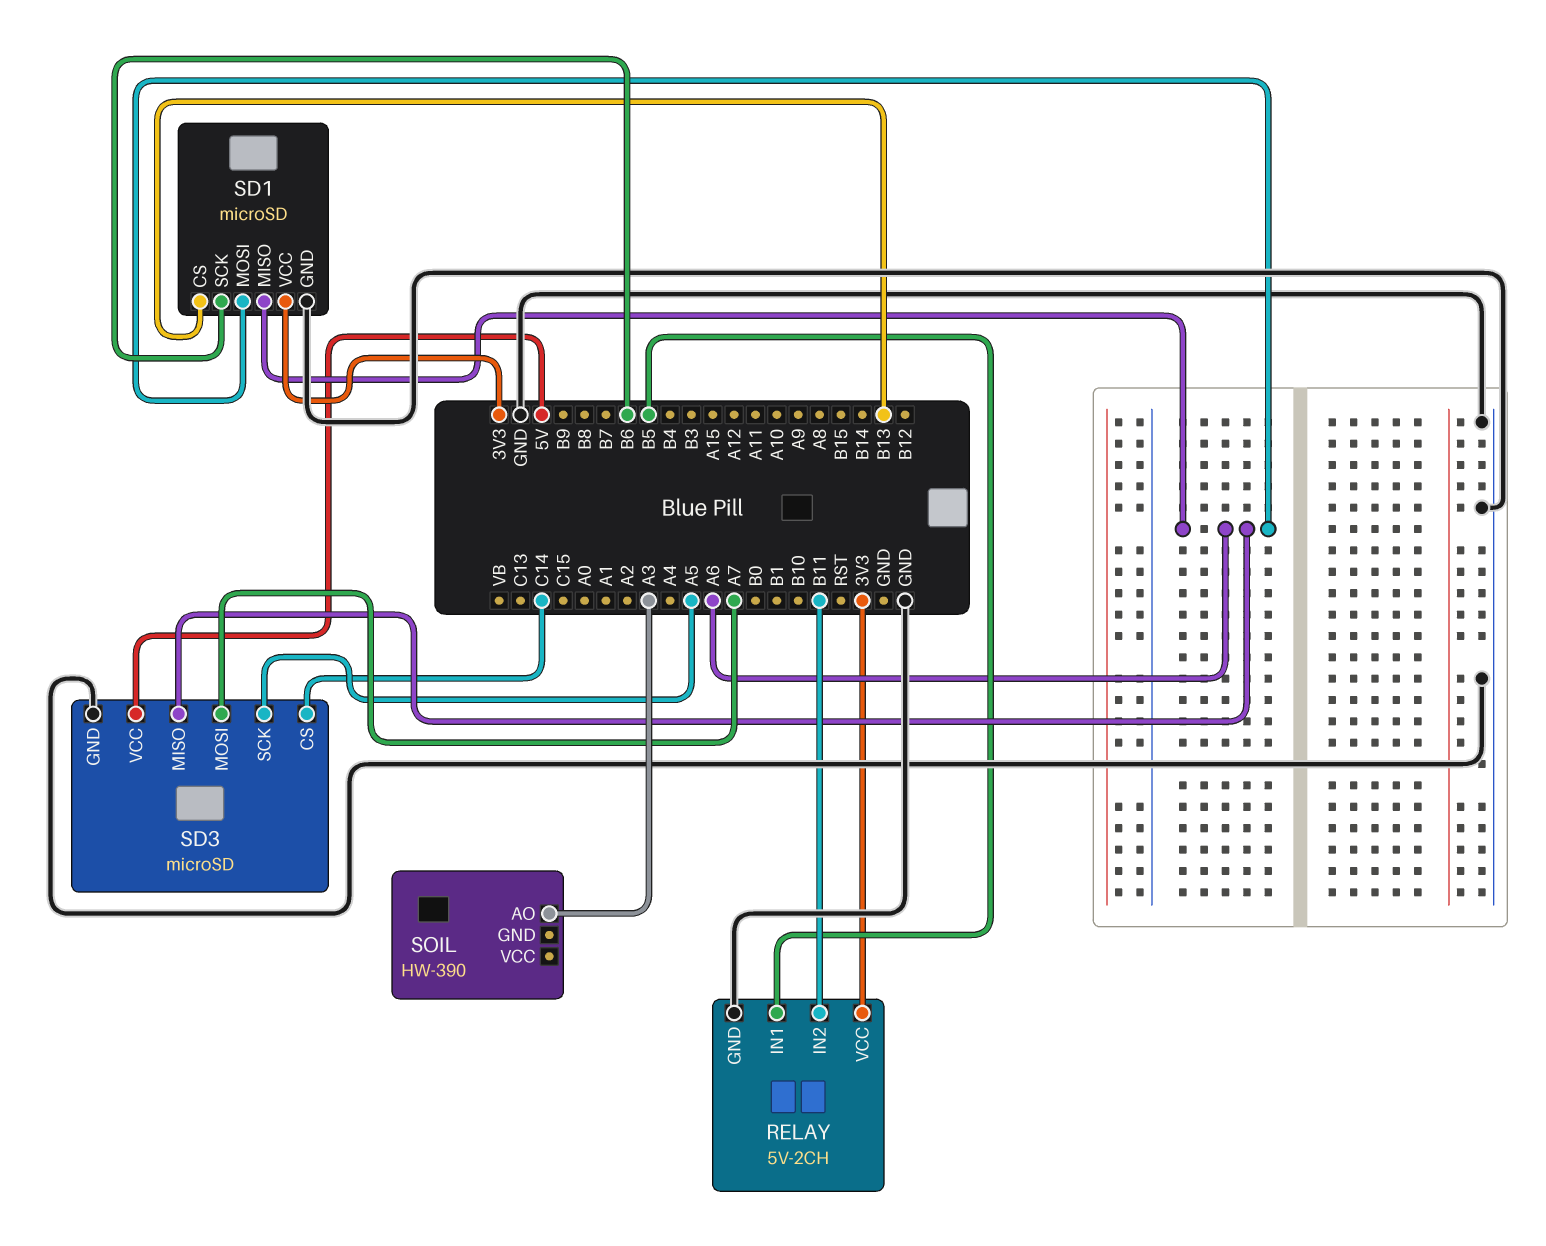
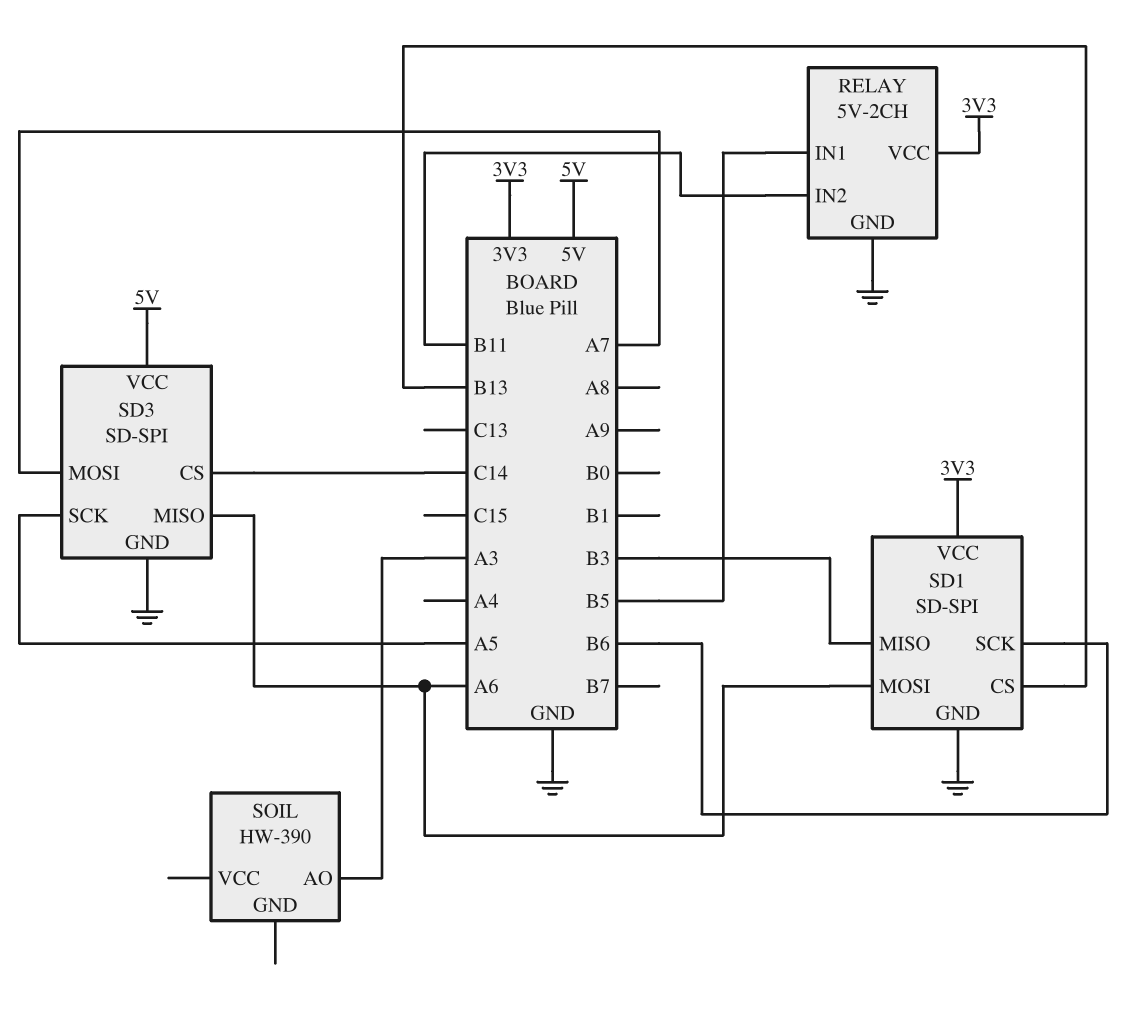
SD1: microSD -> SD-SPI
SD1 pin MISO: A6 -> B3
SD3: microSD -> SD-SPI

